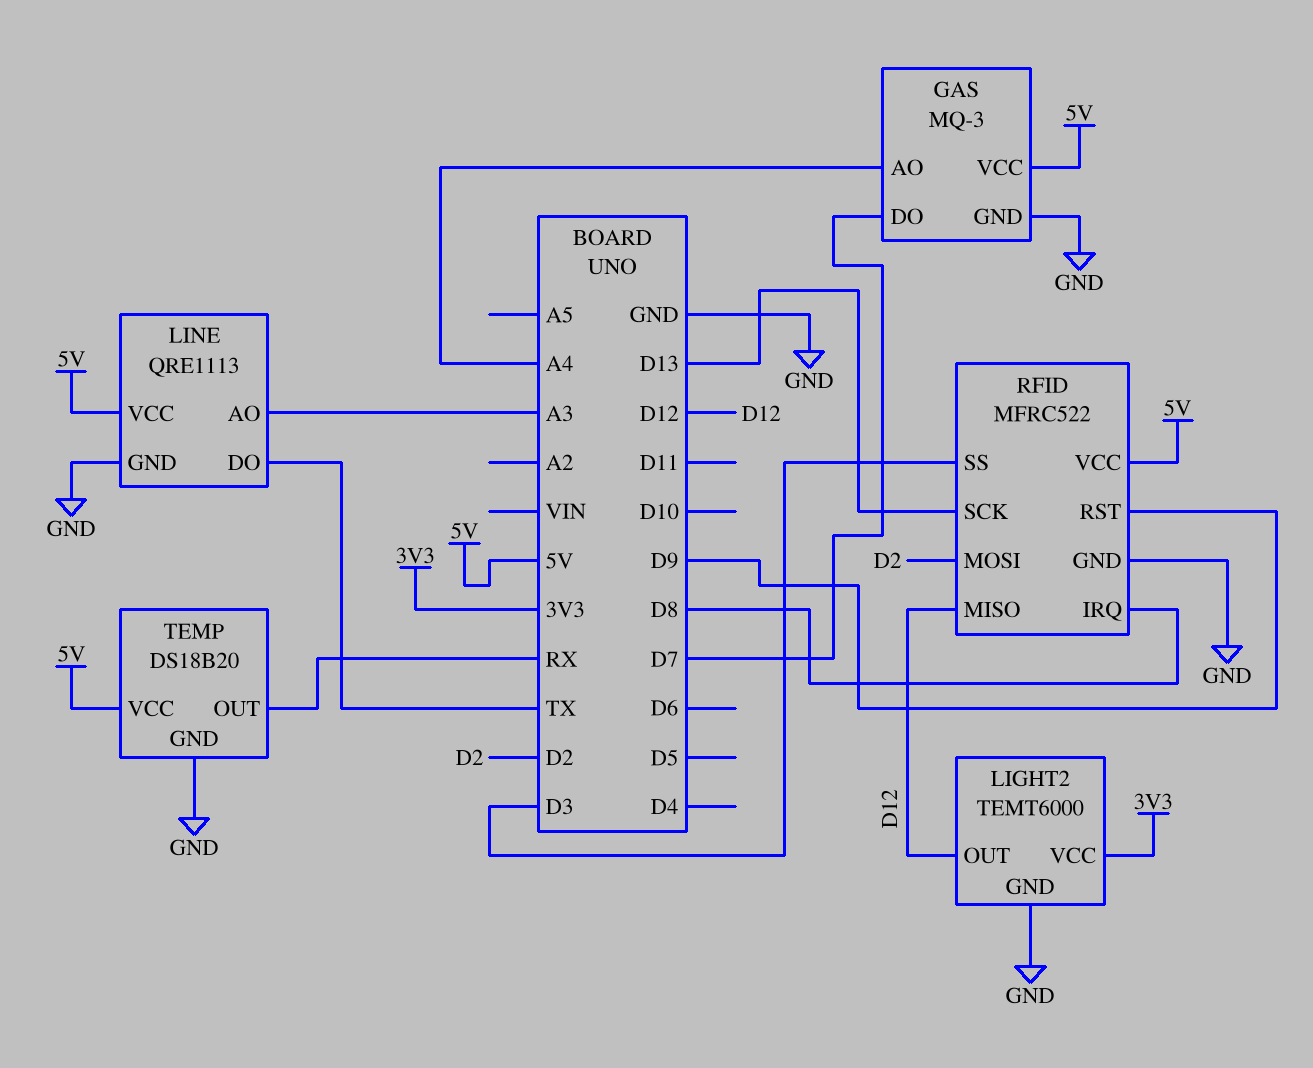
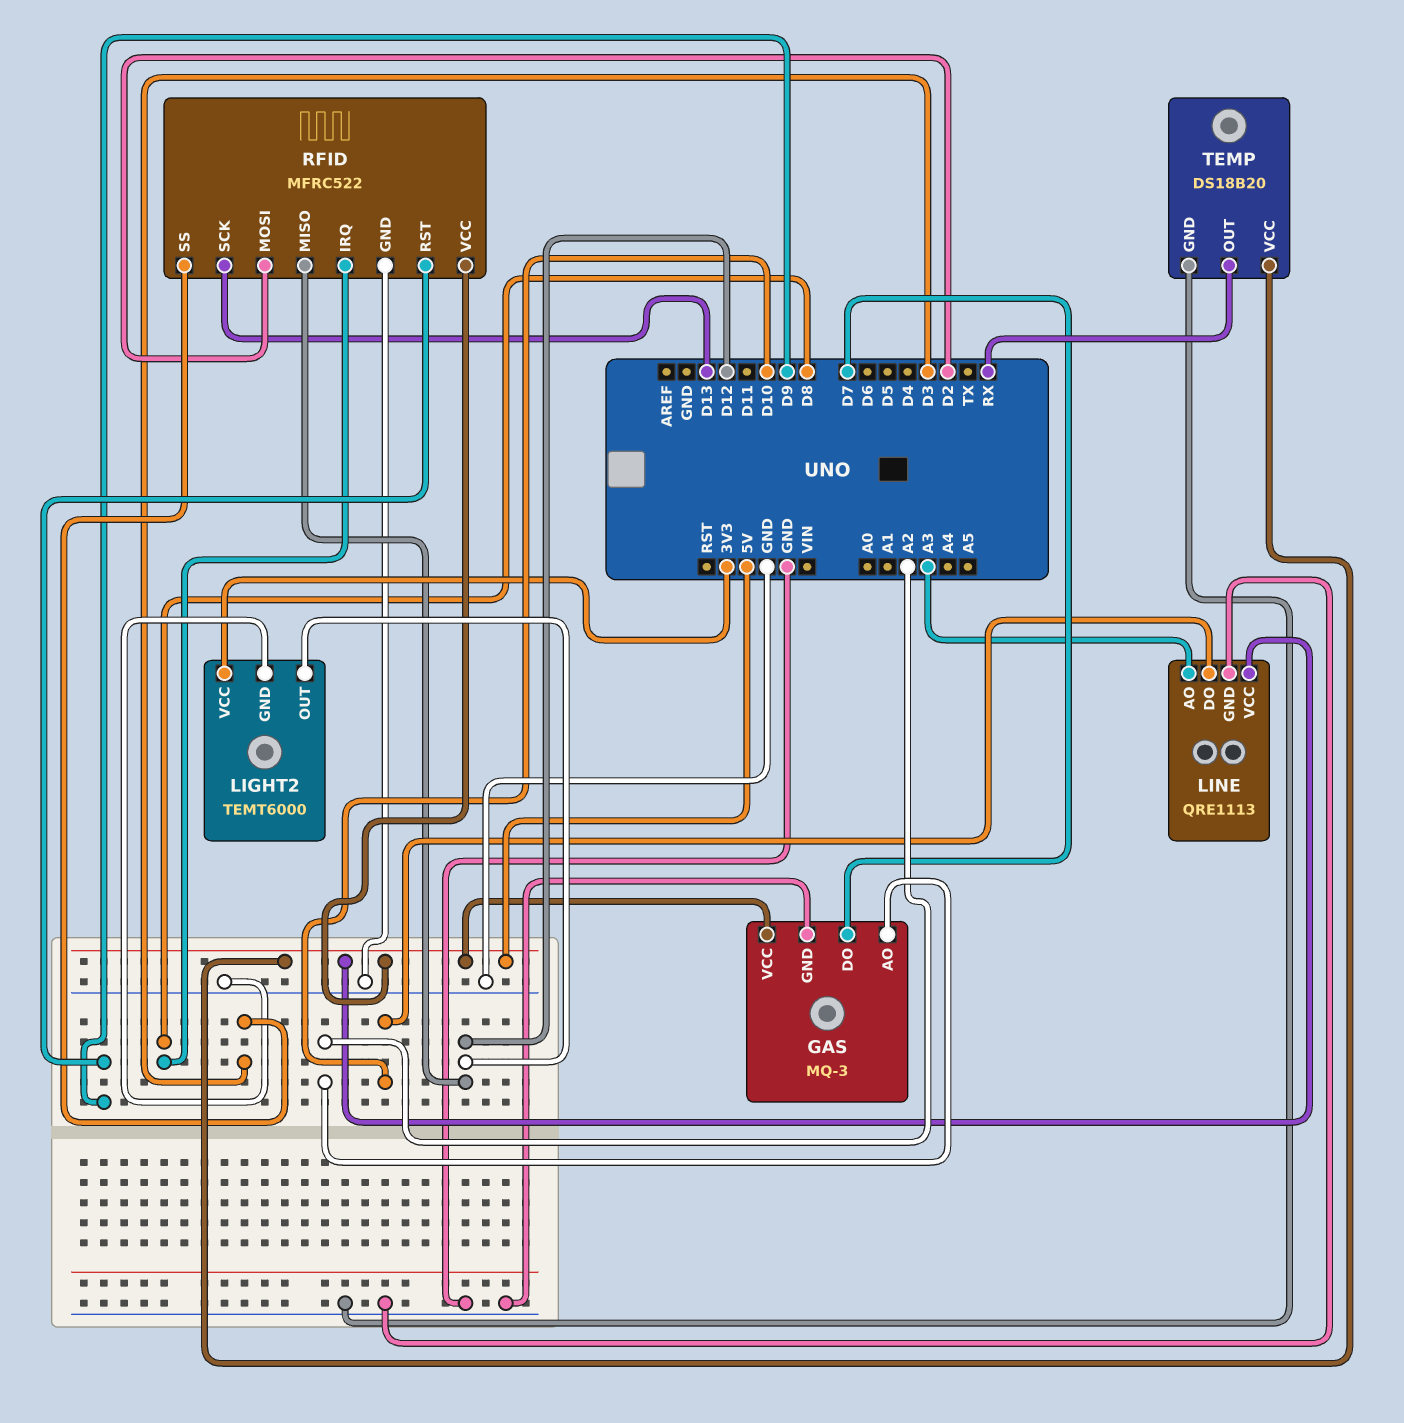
GAS pin AO: A4 -> A2
LINE pin DO: TX -> D10

